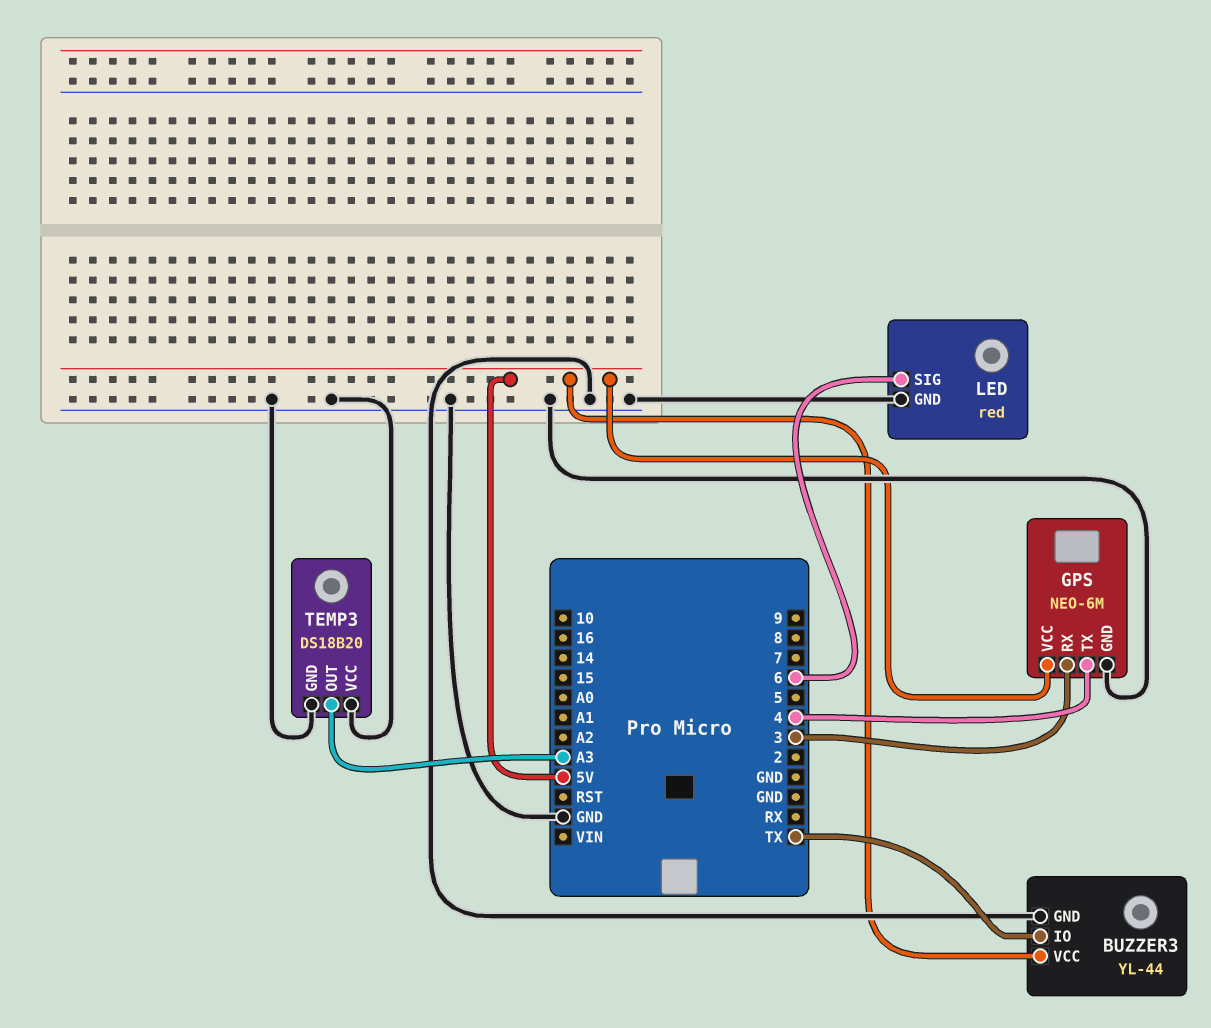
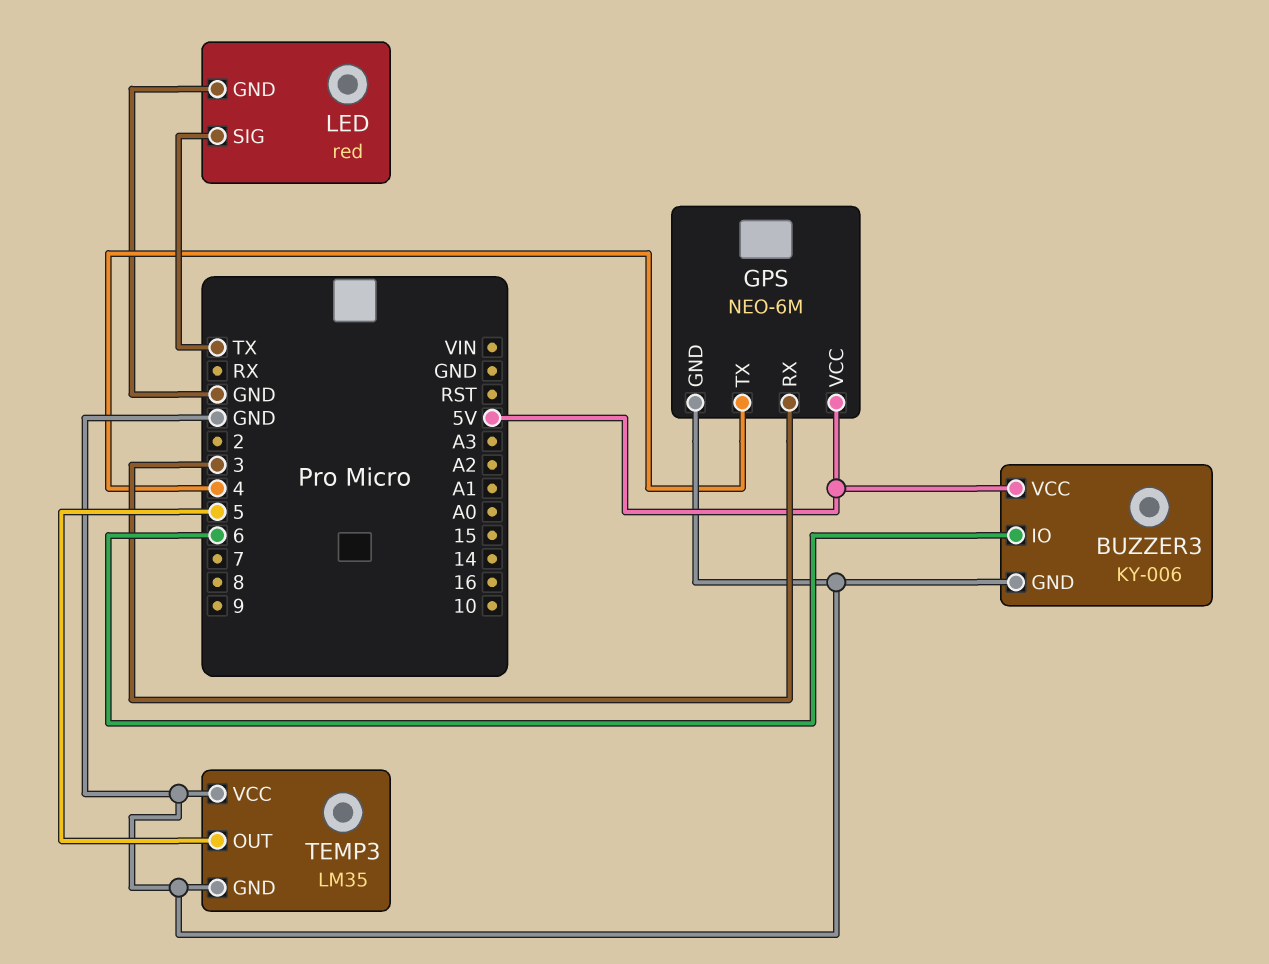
BUZZER3: YL-44 -> KY-006
BUZZER3 pin IO: TX -> 6
LED pin SIG: 6 -> TX
TEMP3: DS18B20 -> LM35
TEMP3 pin OUT: A3 -> 5

